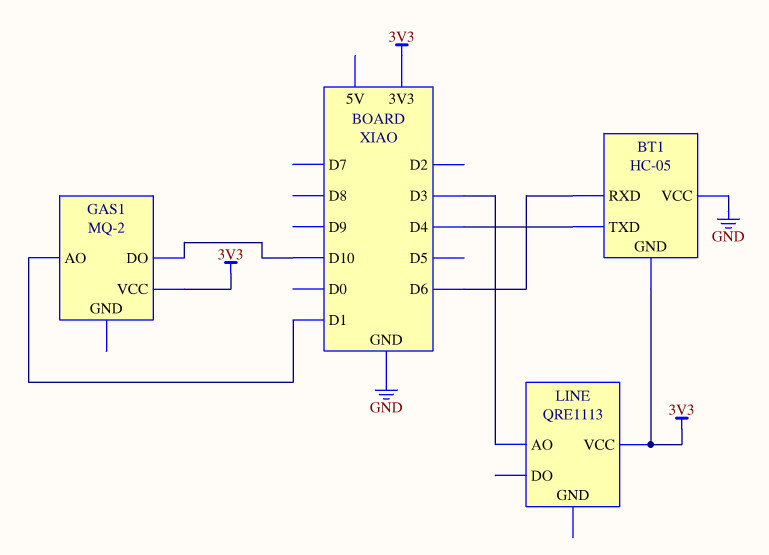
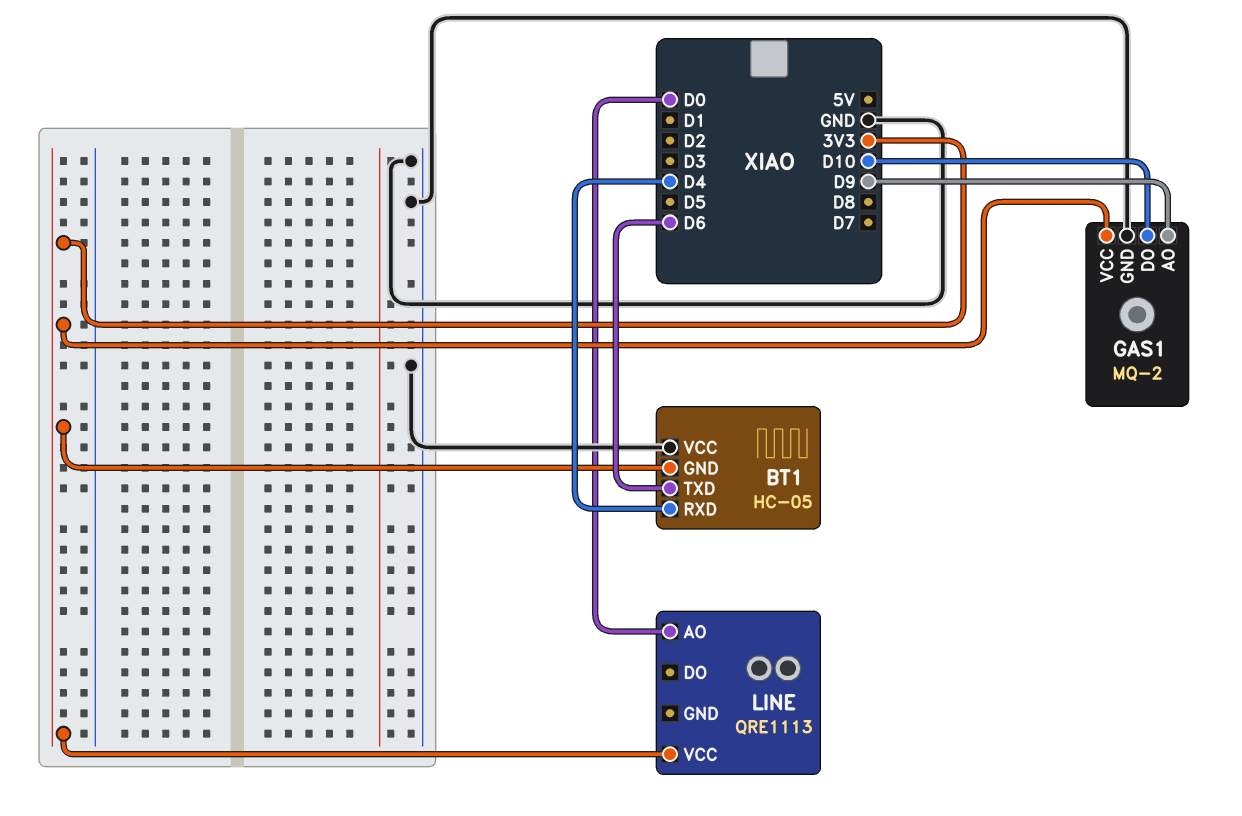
BT1 pin RXD: D6 -> D4
BT1 pin TXD: D4 -> D6
GAS1 pin AO: D1 -> D9
GAS1 pin GND: none -> GND
LINE pin AO: D3 -> D0

